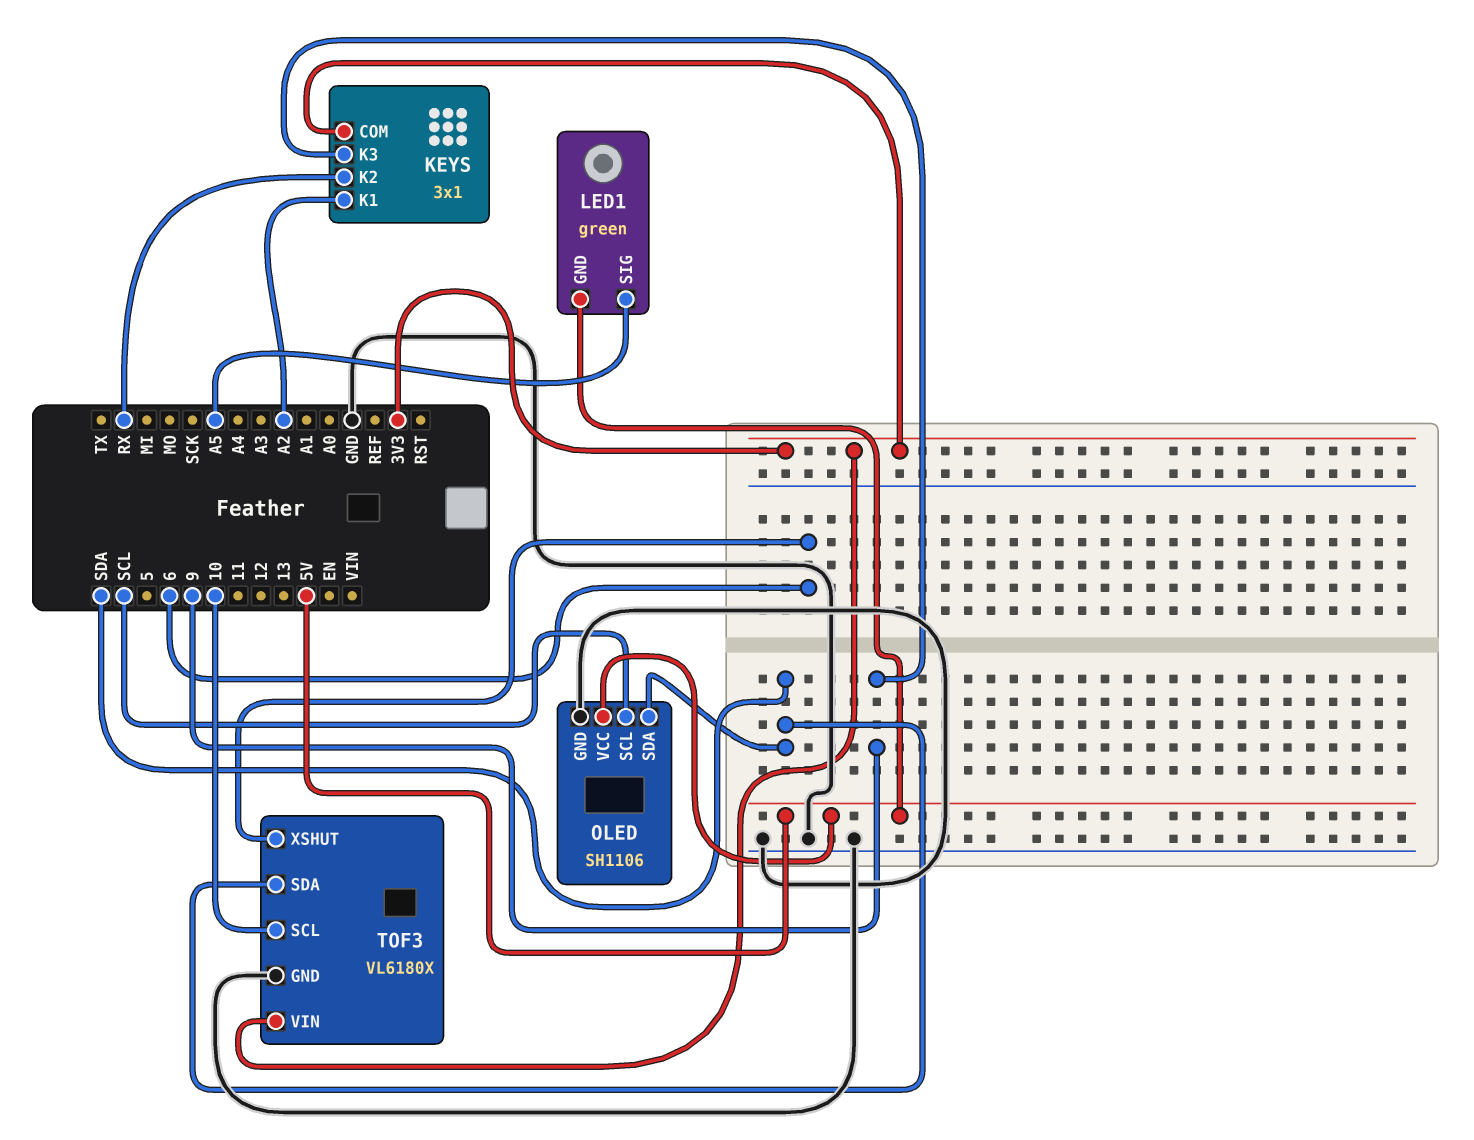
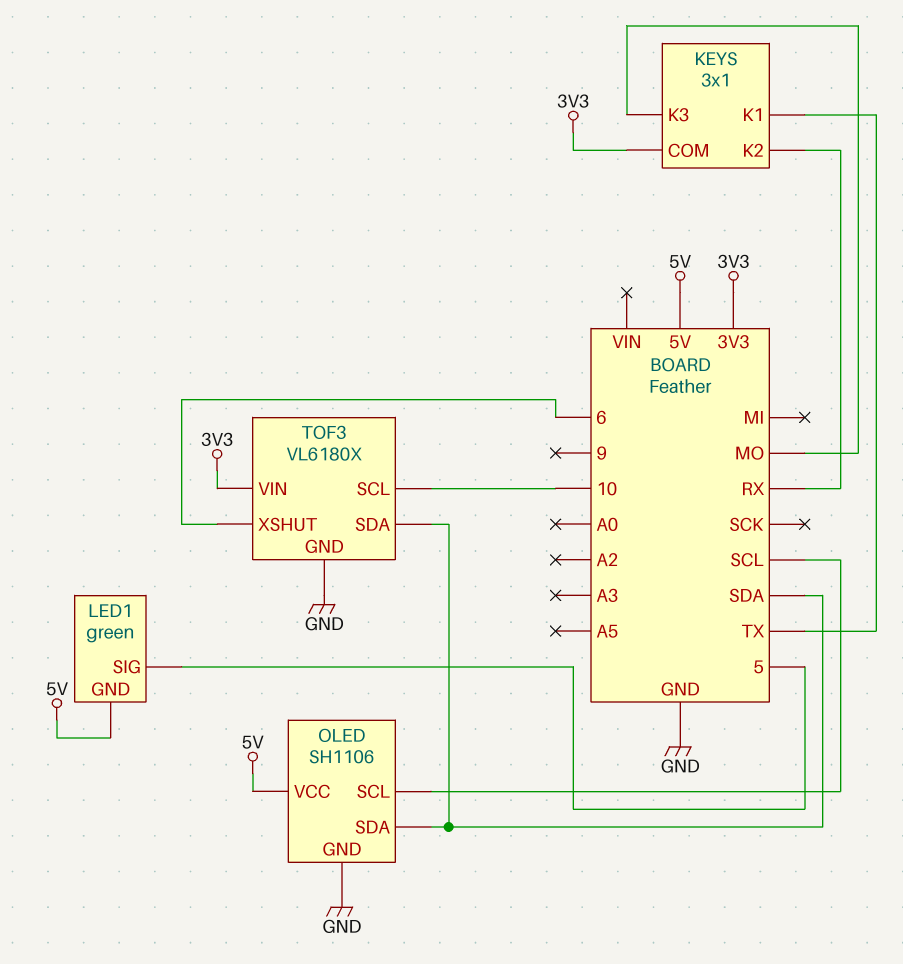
KEYS pin K1: A2 -> TX
KEYS pin K3: 9 -> MO
LED1 pin SIG: A5 -> 5

